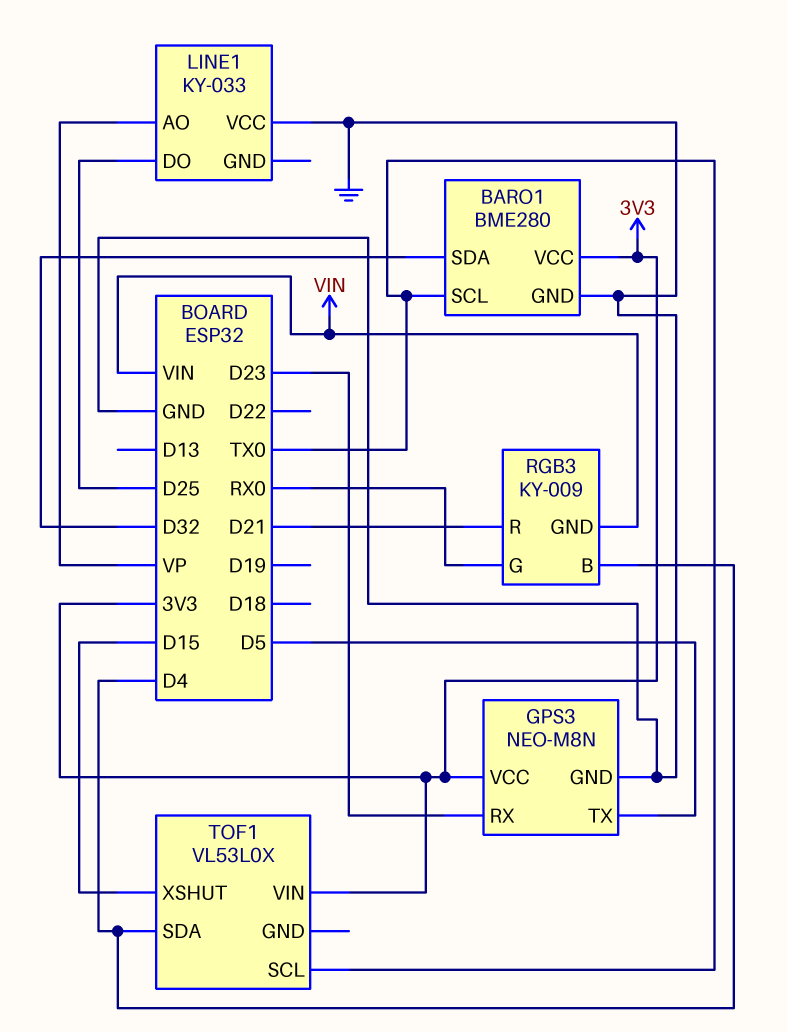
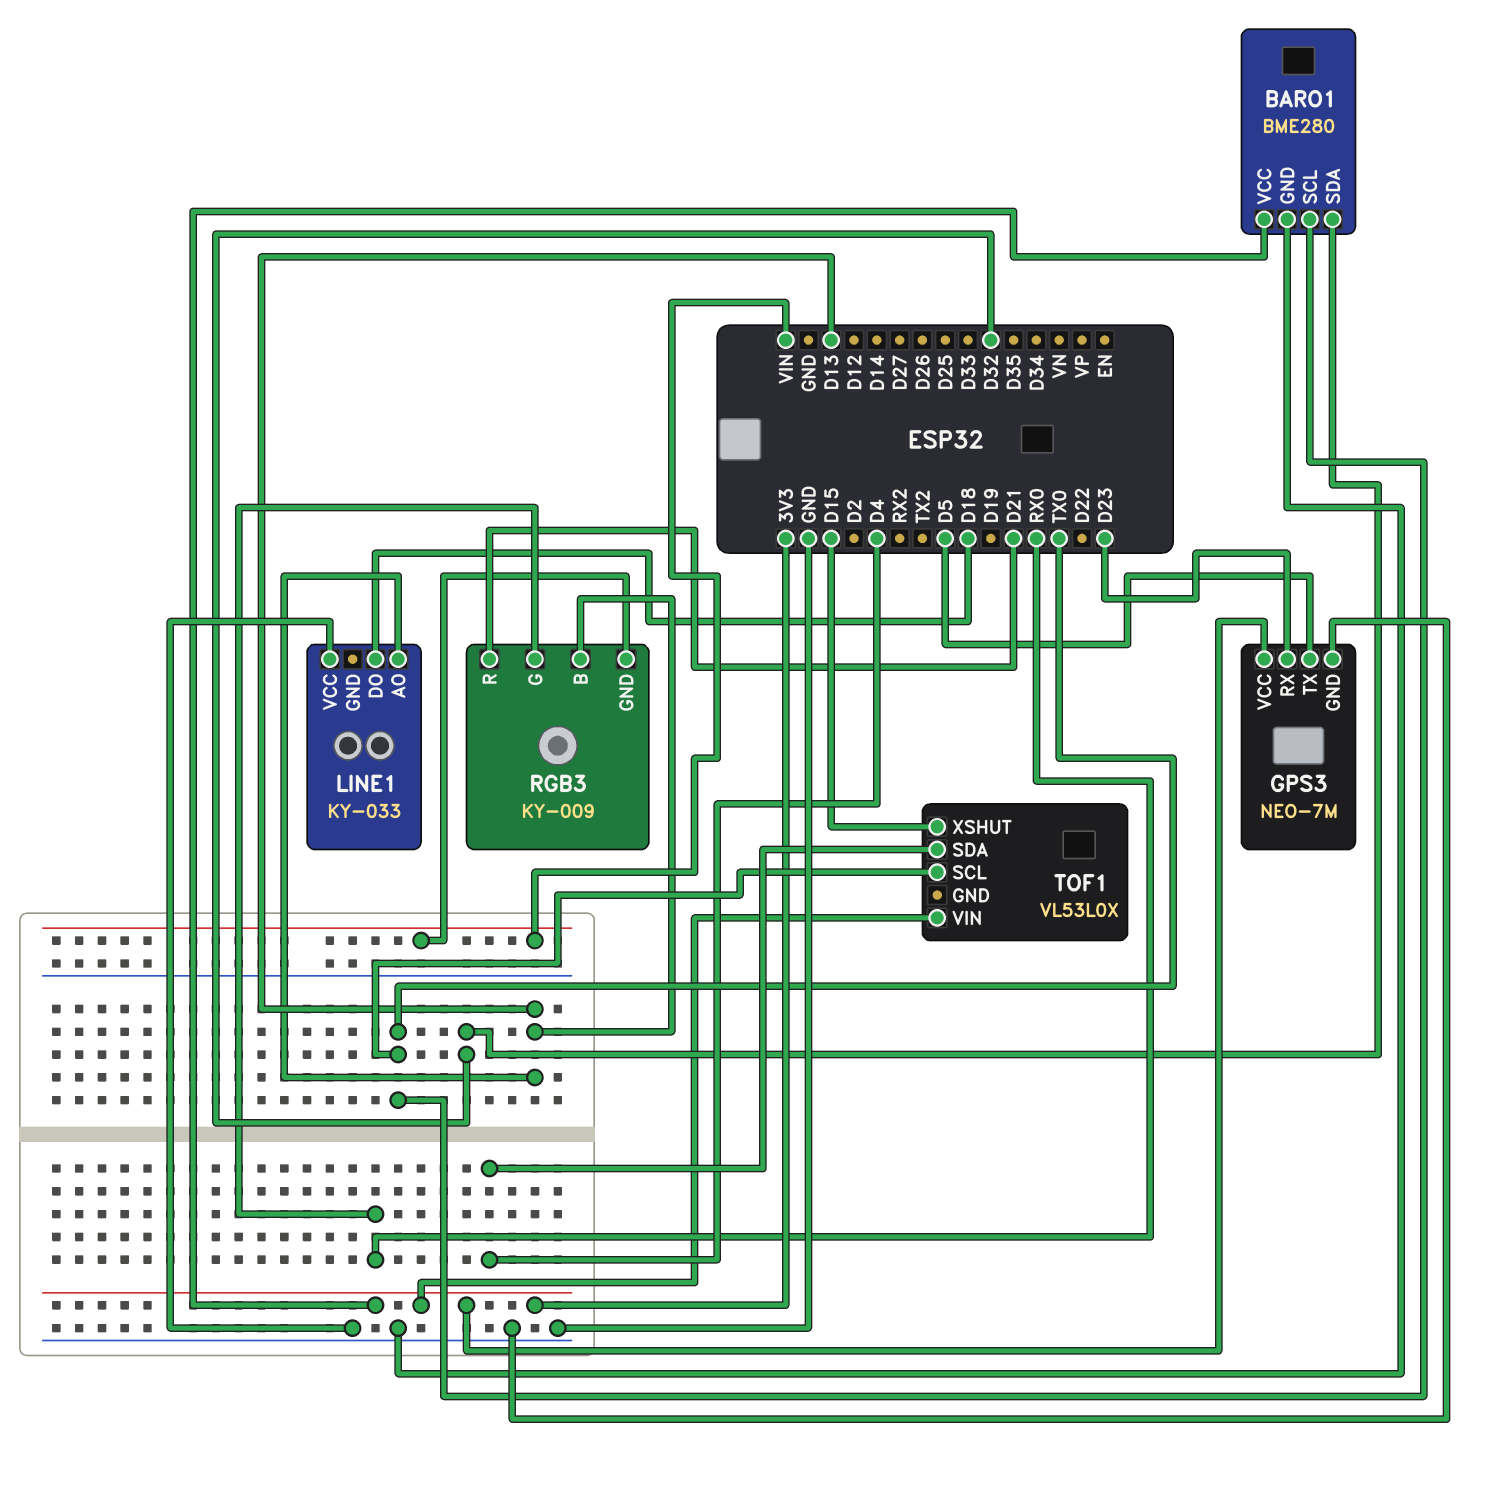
GPS3: NEO-M8N -> NEO-7M
LINE1 pin AO: VP -> D13
LINE1 pin DO: D25 -> D18
RGB3 pin B: D4 -> D13

